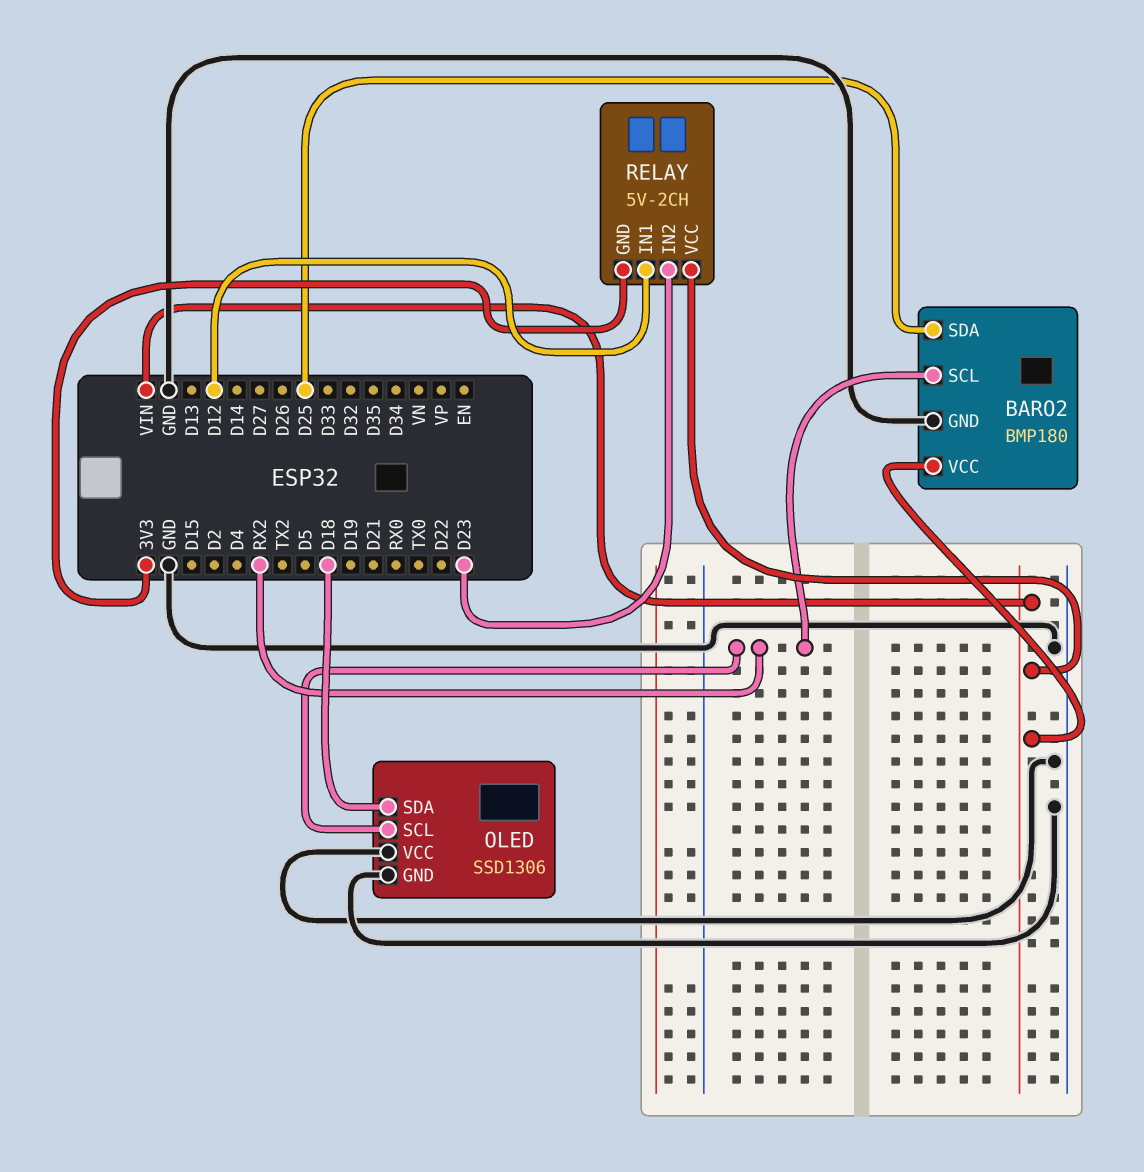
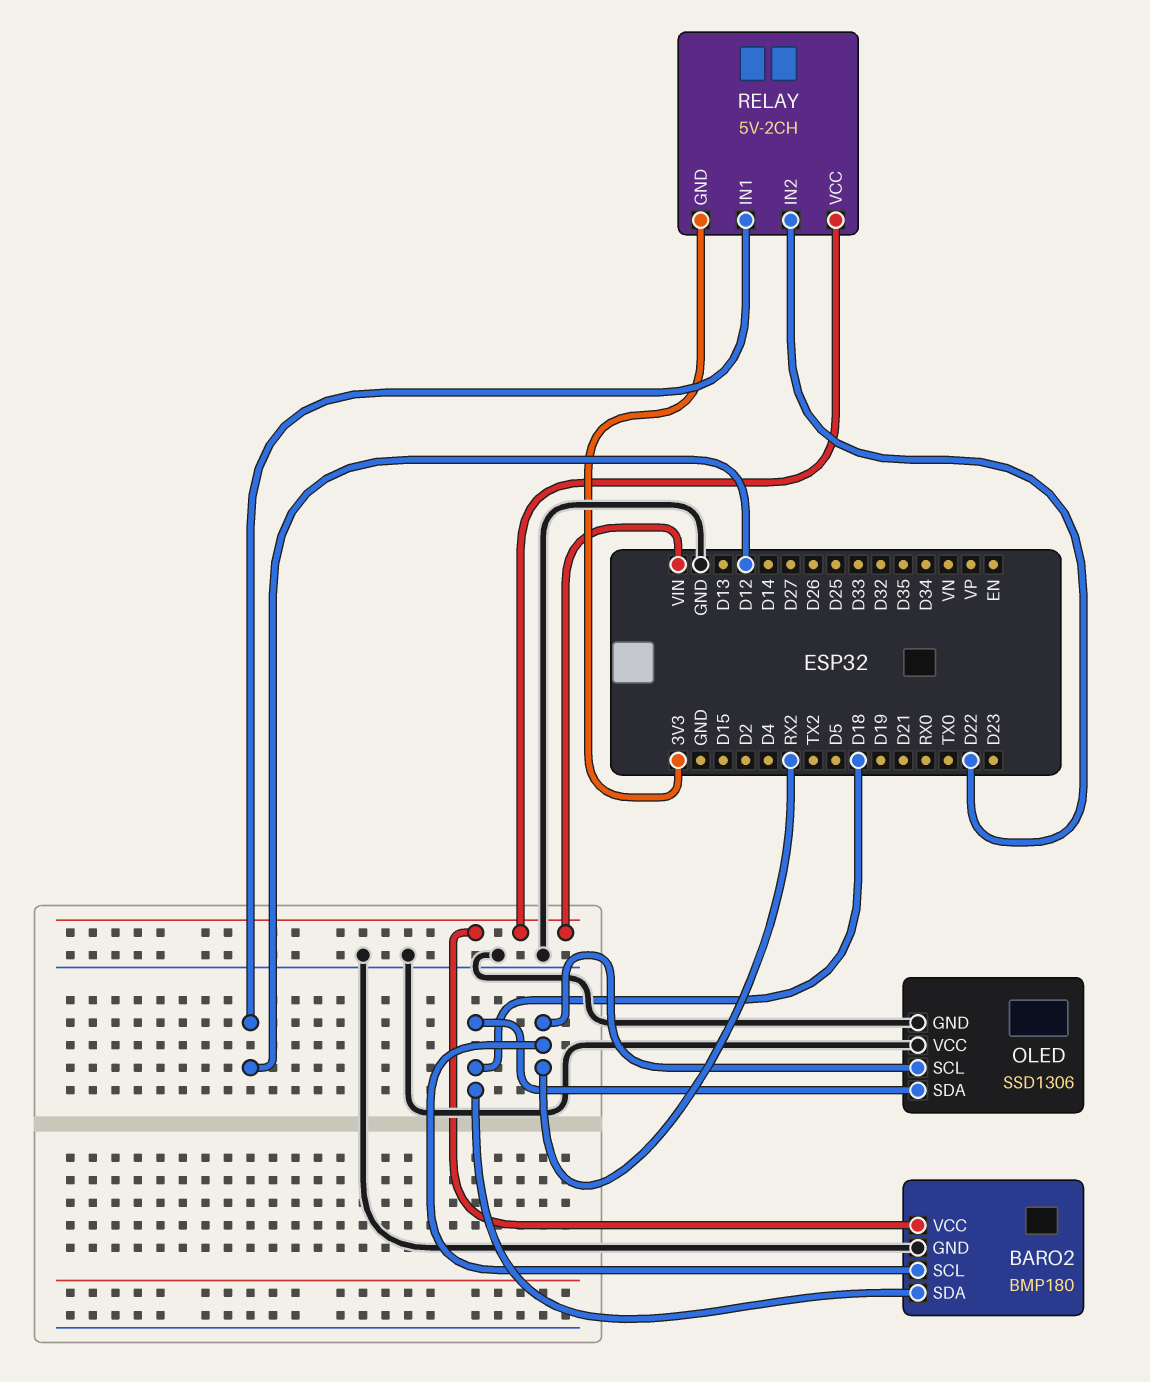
BARO2 pin SDA: D25 -> D18
RELAY pin IN2: D23 -> D22

